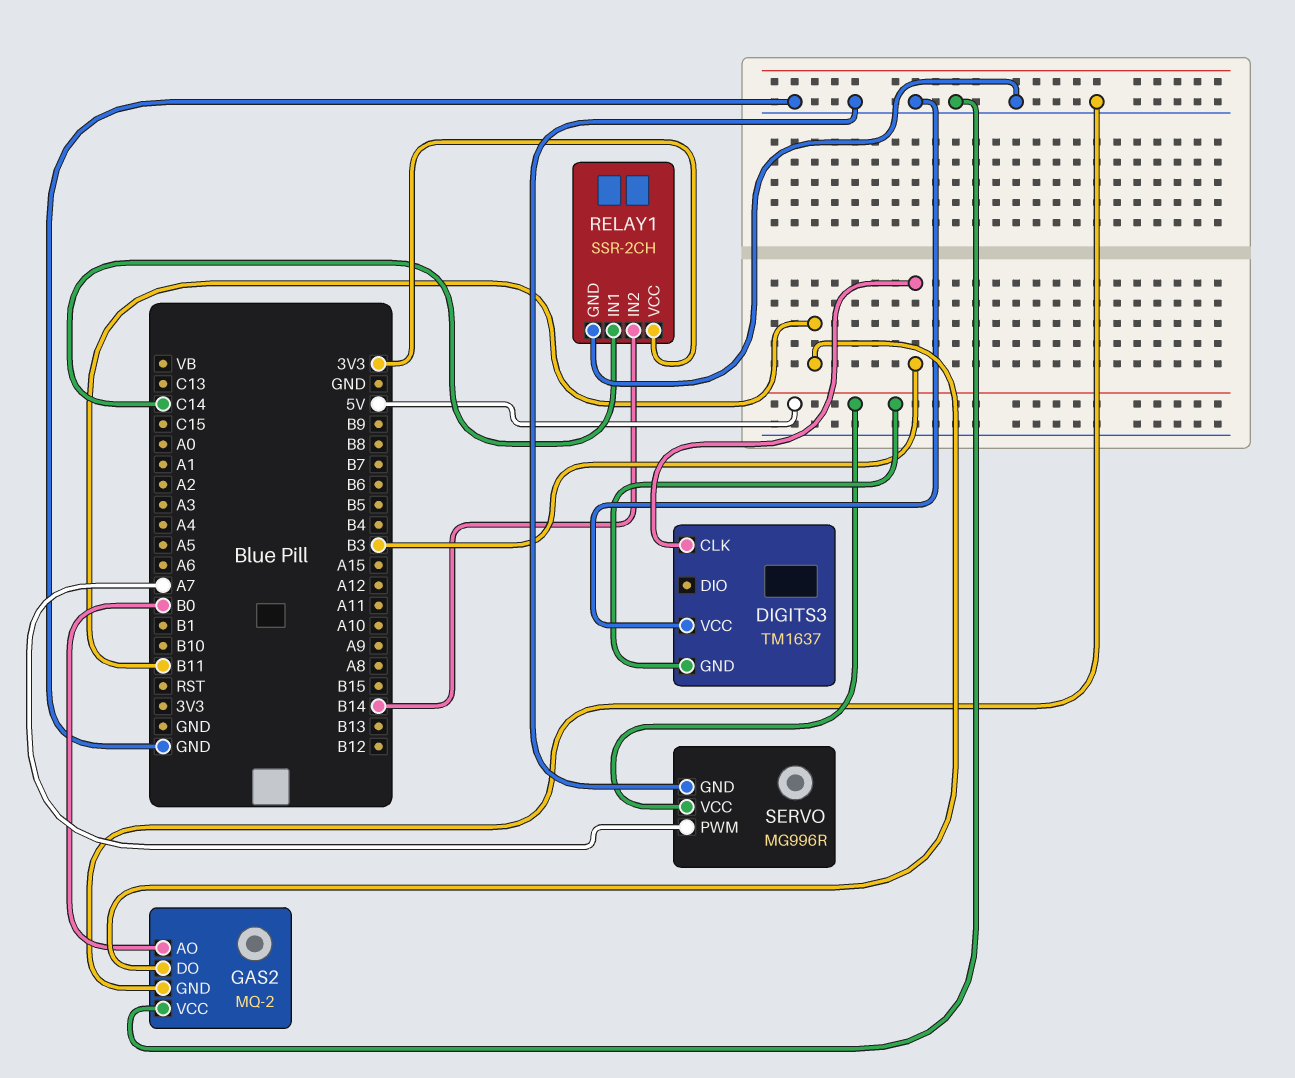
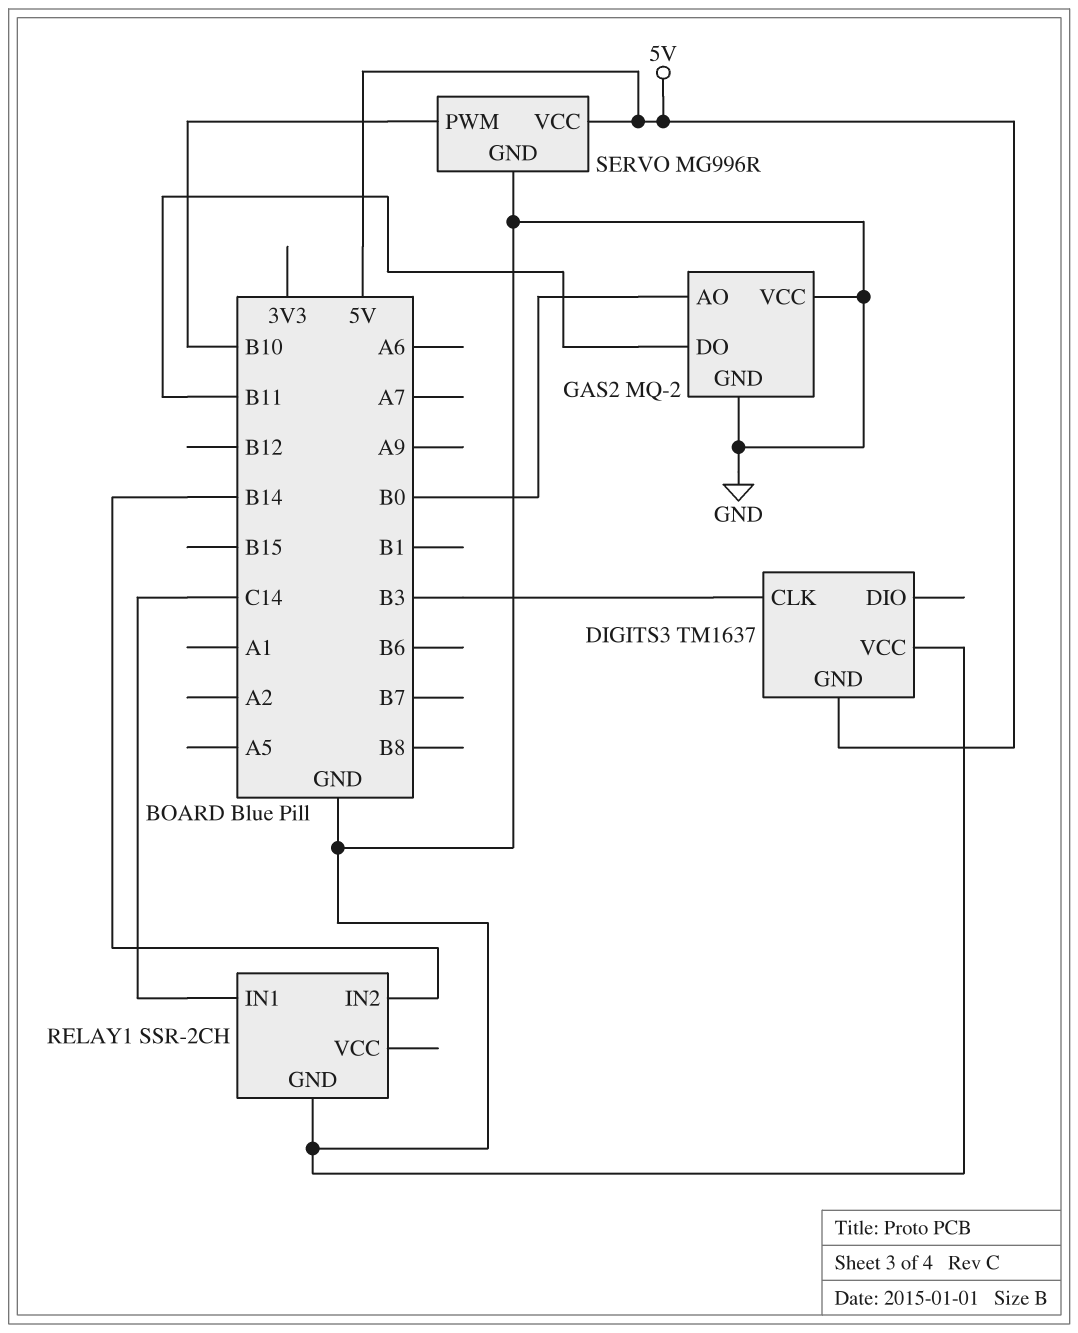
RELAY1 pin VCC: 3V3 -> none
SERVO pin PWM: A7 -> B10

